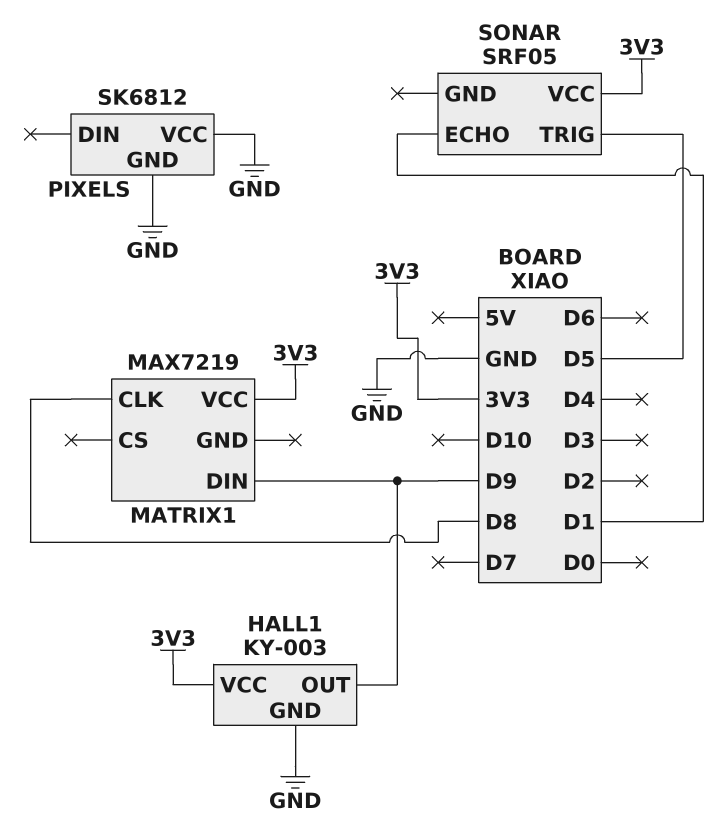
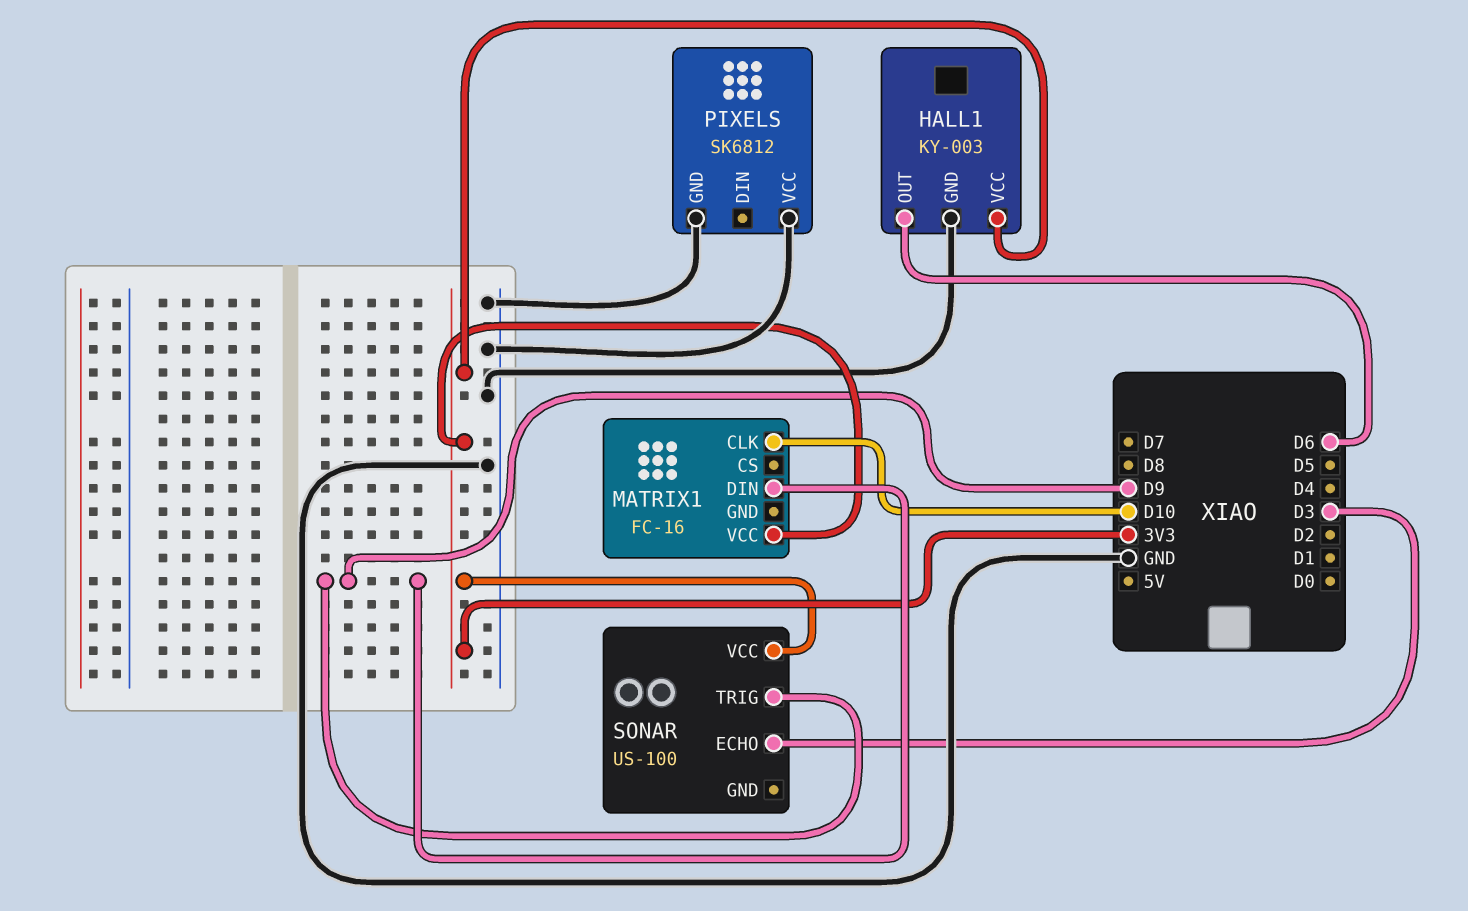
HALL1 pin OUT: D9 -> D6
MATRIX1: MAX7219 -> FC-16
MATRIX1 pin CLK: D8 -> D10
SONAR: SRF05 -> US-100
SONAR pin ECHO: D1 -> D3
SONAR pin TRIG: D5 -> D9

